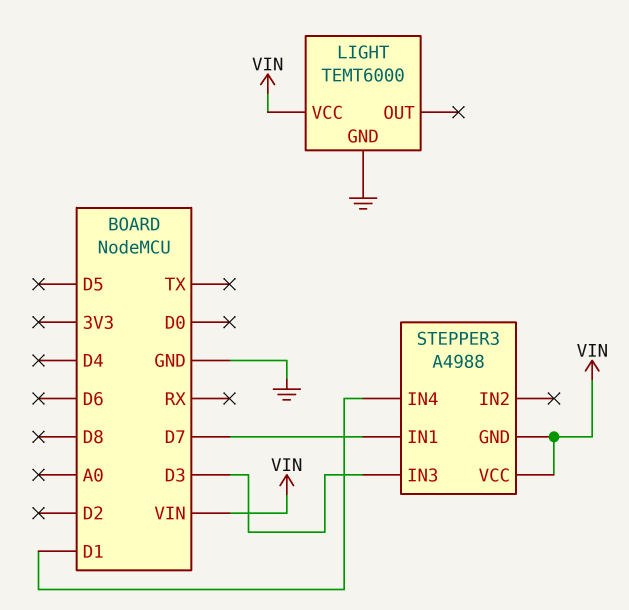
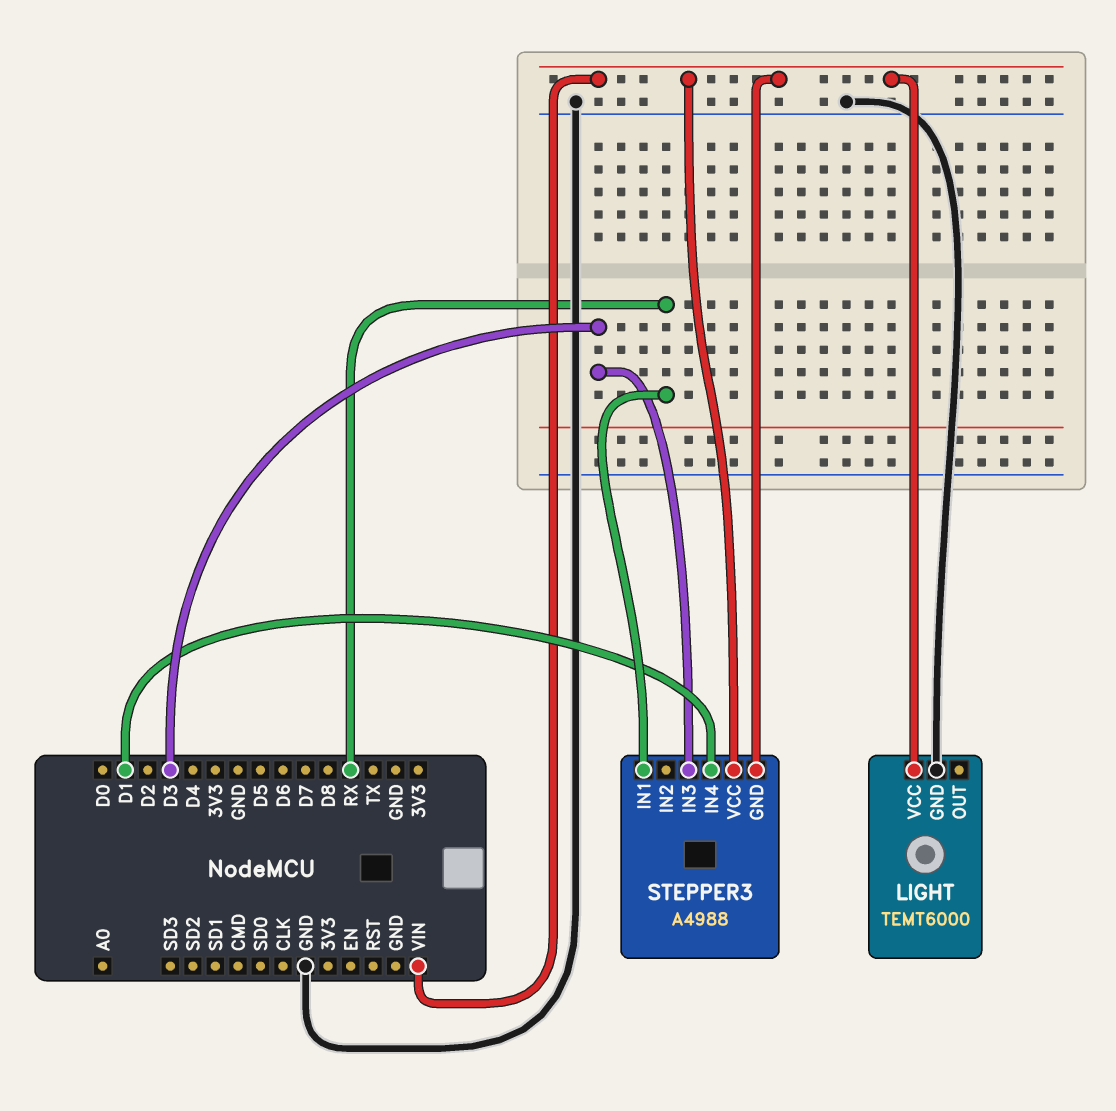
STEPPER3 pin IN1: D7 -> RX

